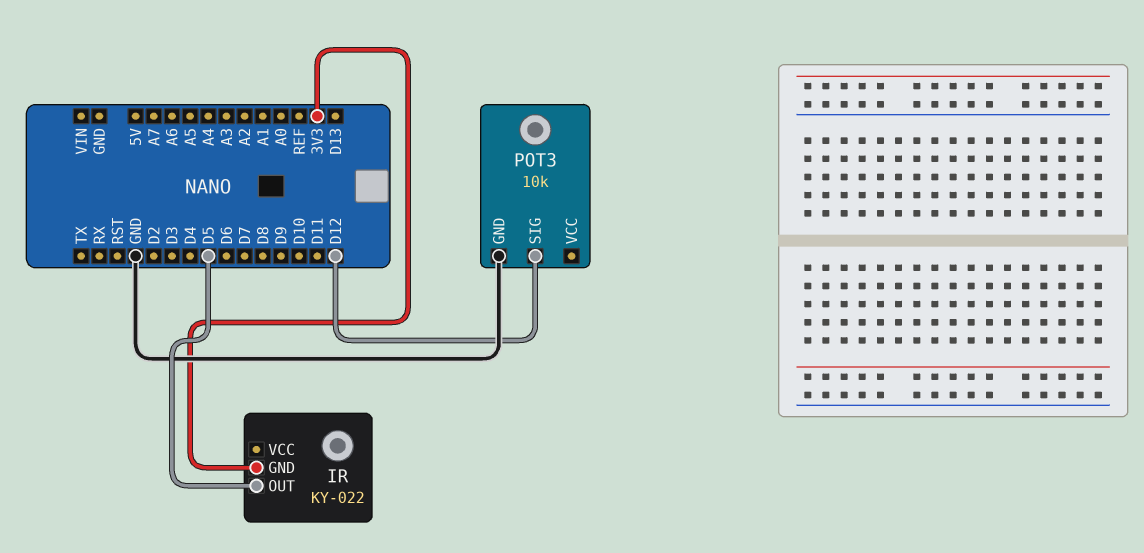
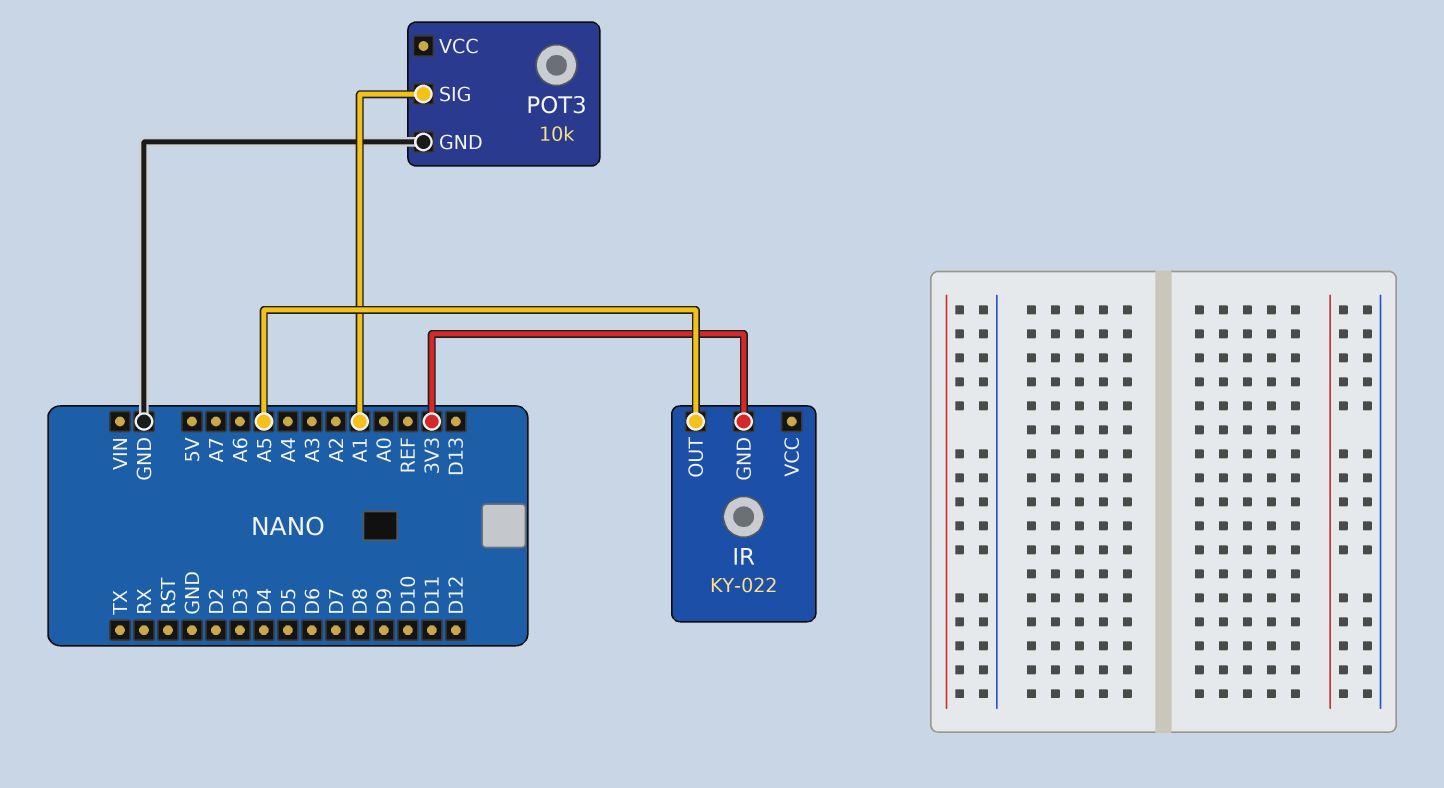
IR pin OUT: D5 -> A5
POT3 pin SIG: D12 -> A1

